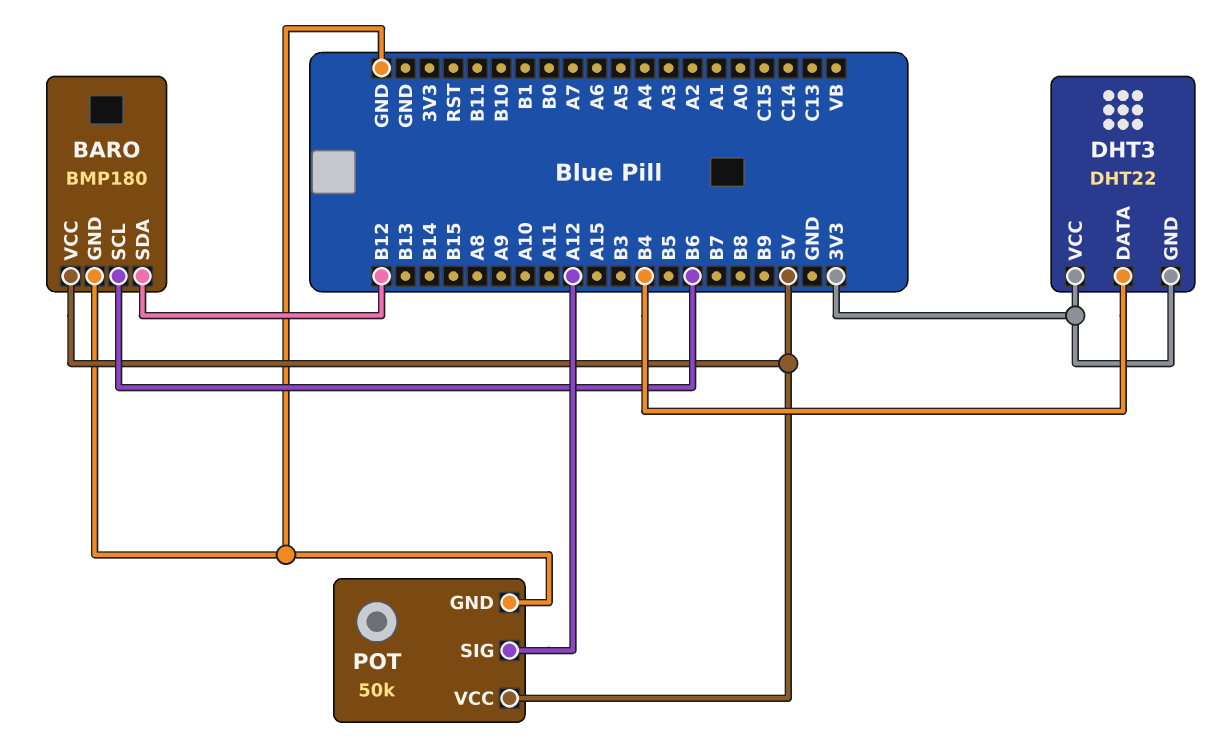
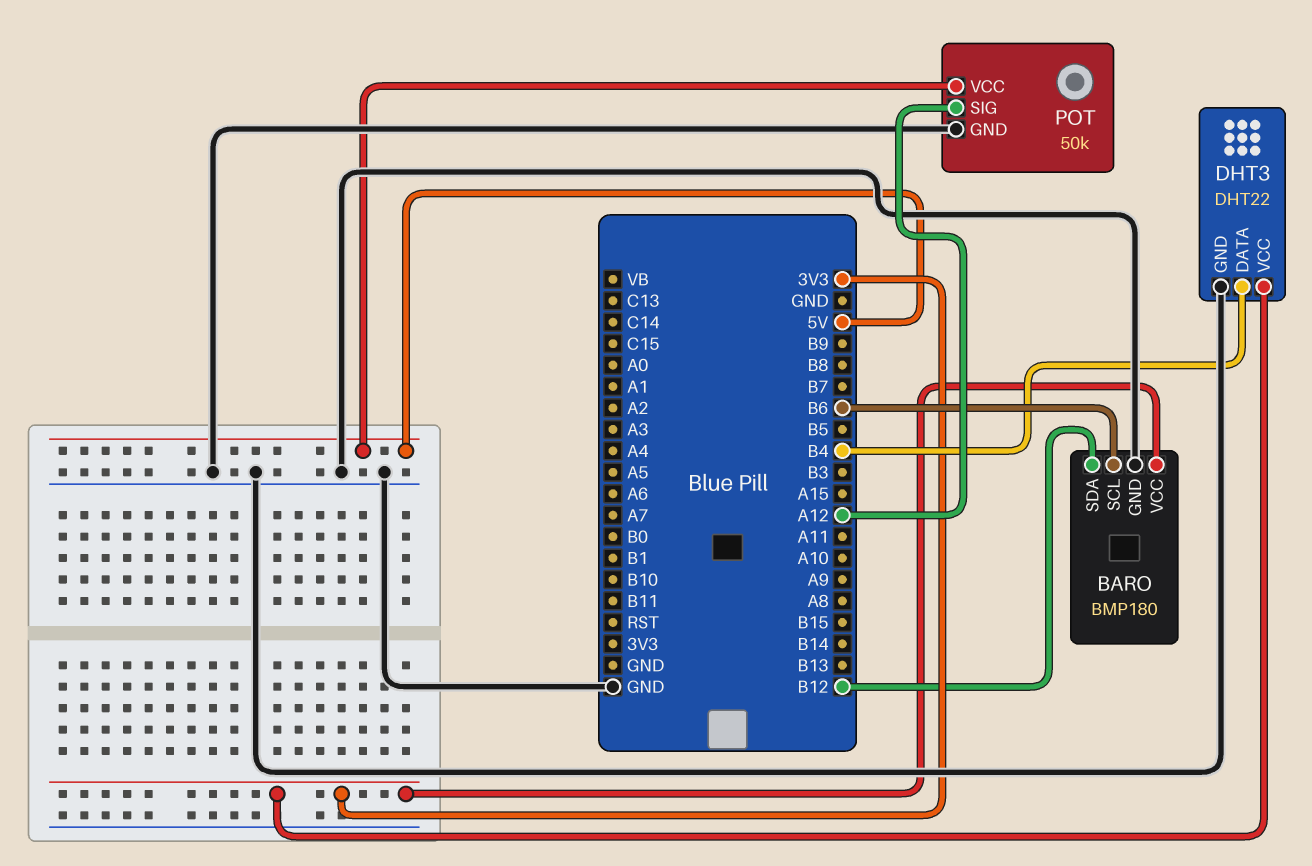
BARO pin VCC: 5V -> 3V3
DHT3 pin GND: 3V3 -> GND

